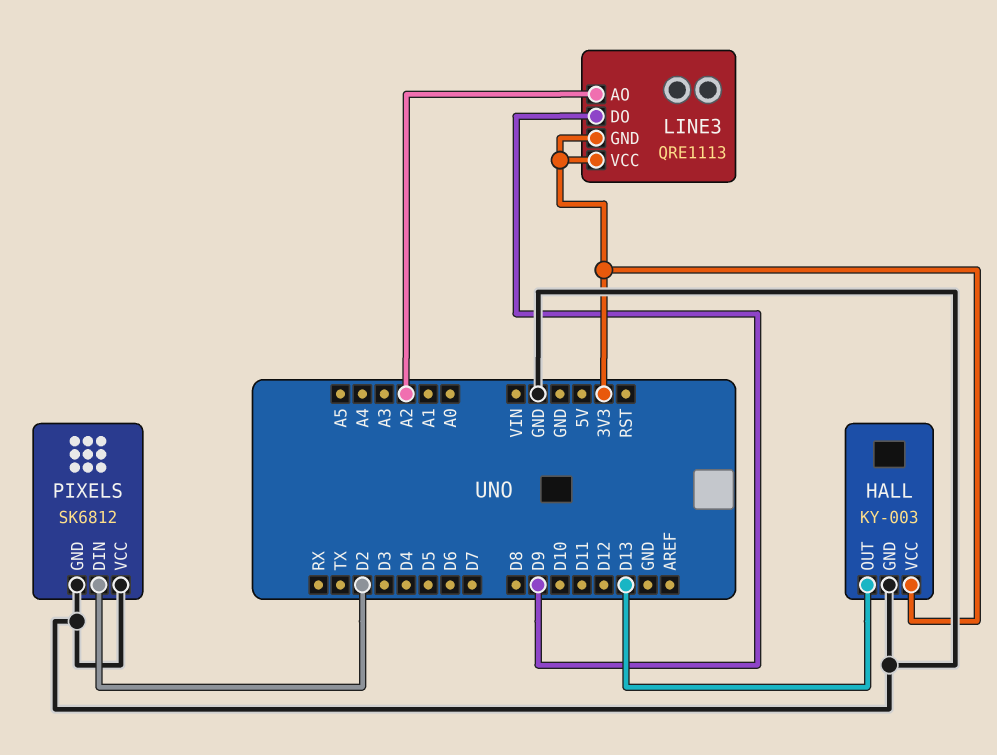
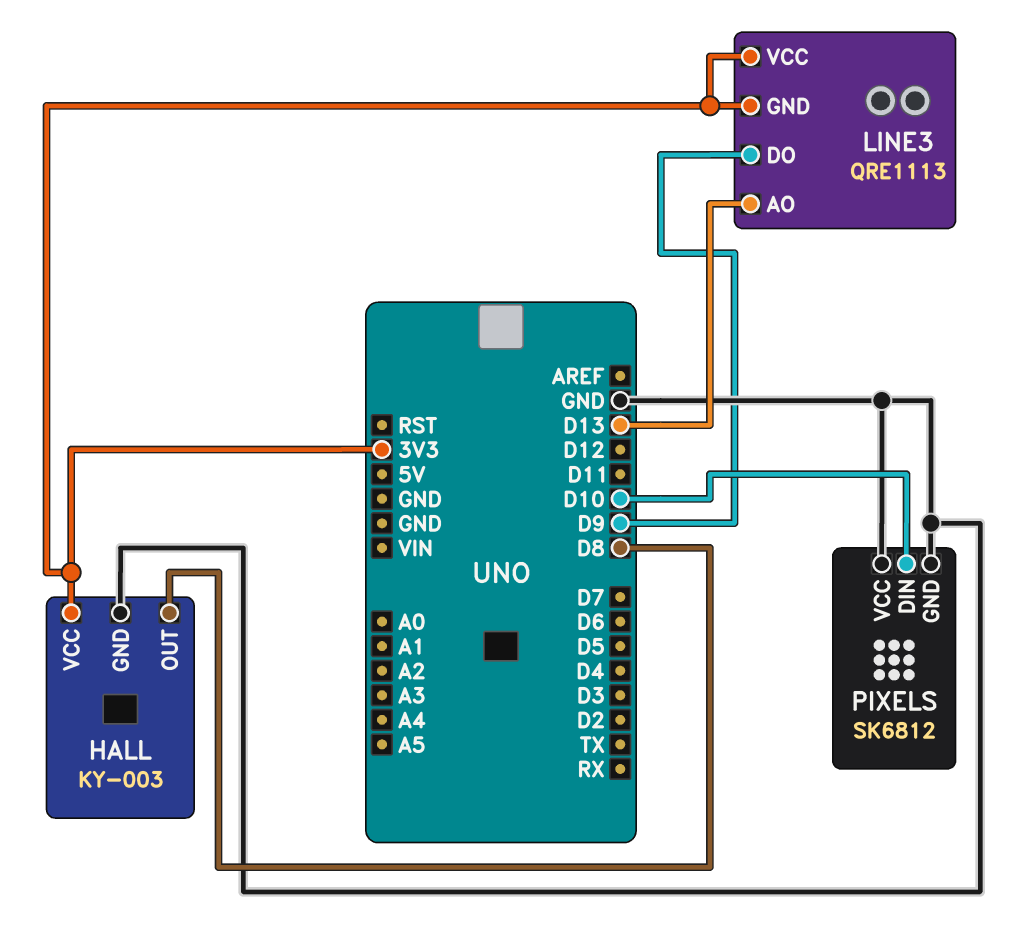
HALL pin OUT: D13 -> D8
LINE3 pin AO: A2 -> D13
PIXELS pin DIN: D2 -> D10

